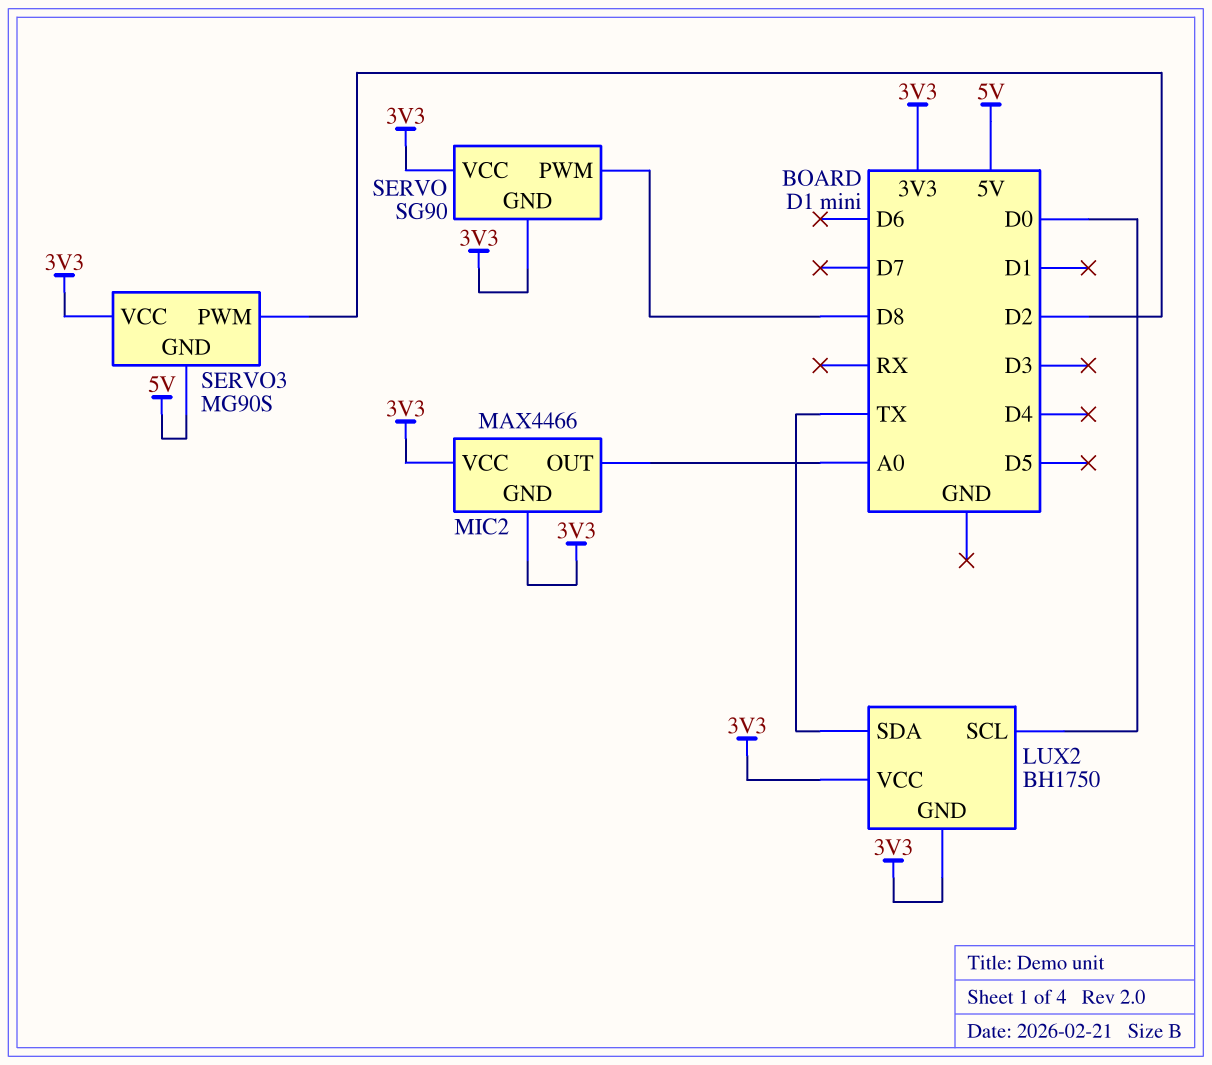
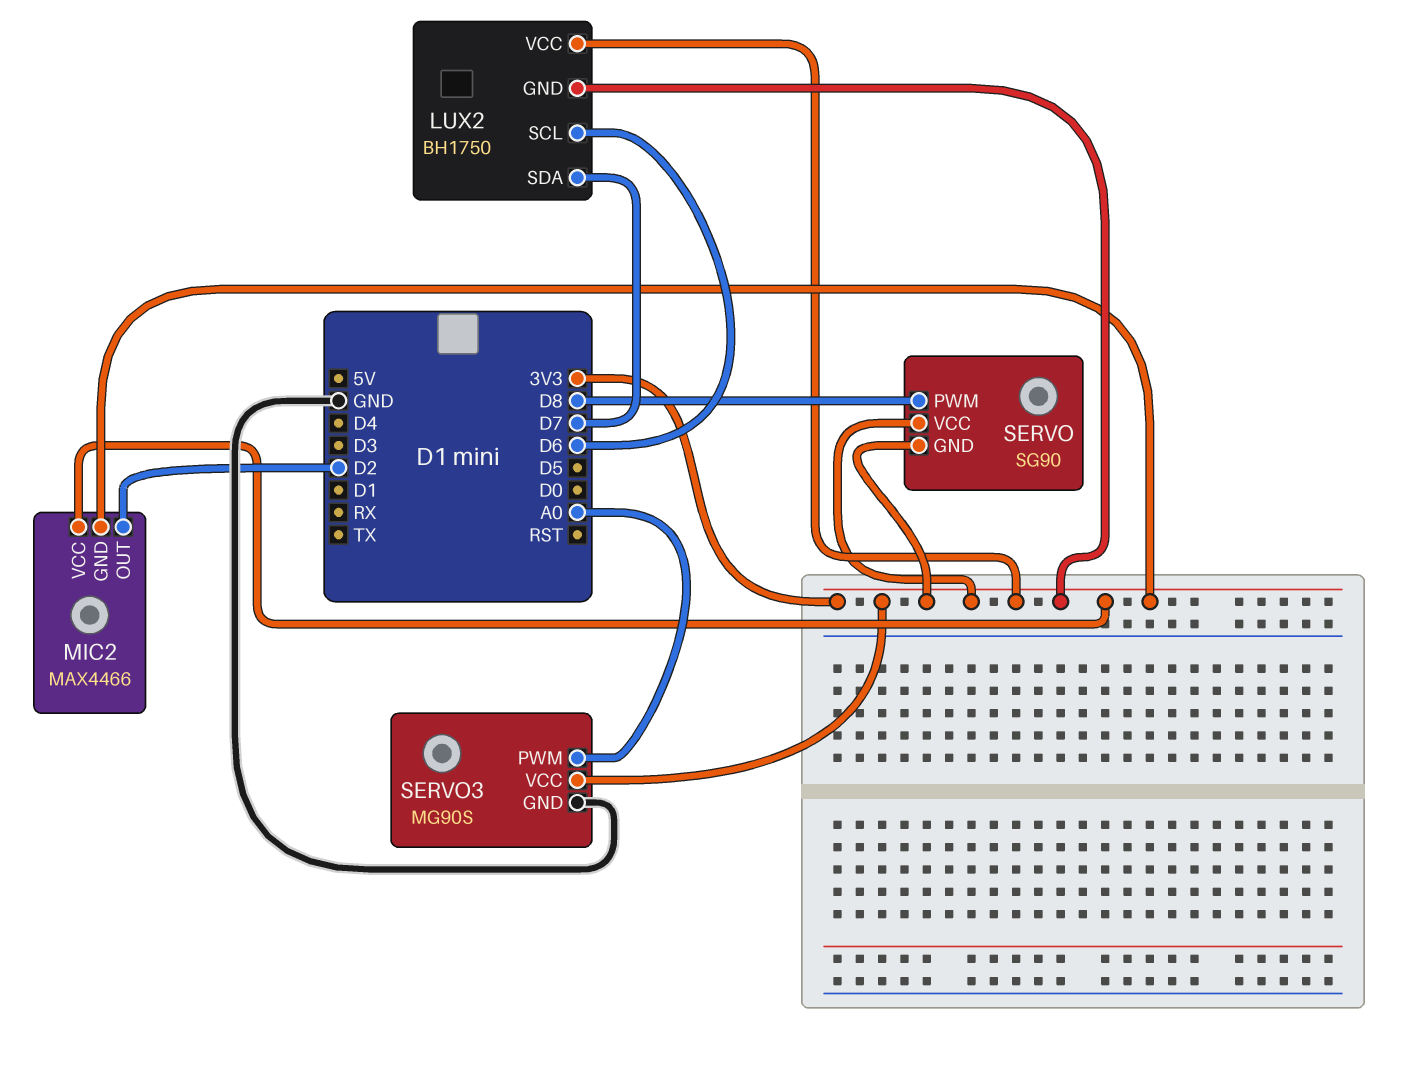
LUX2 pin SCL: D0 -> D6
LUX2 pin SDA: TX -> D7
MIC2 pin OUT: A0 -> D2
SERVO3 pin GND: 5V -> GND
SERVO3 pin PWM: D2 -> A0

